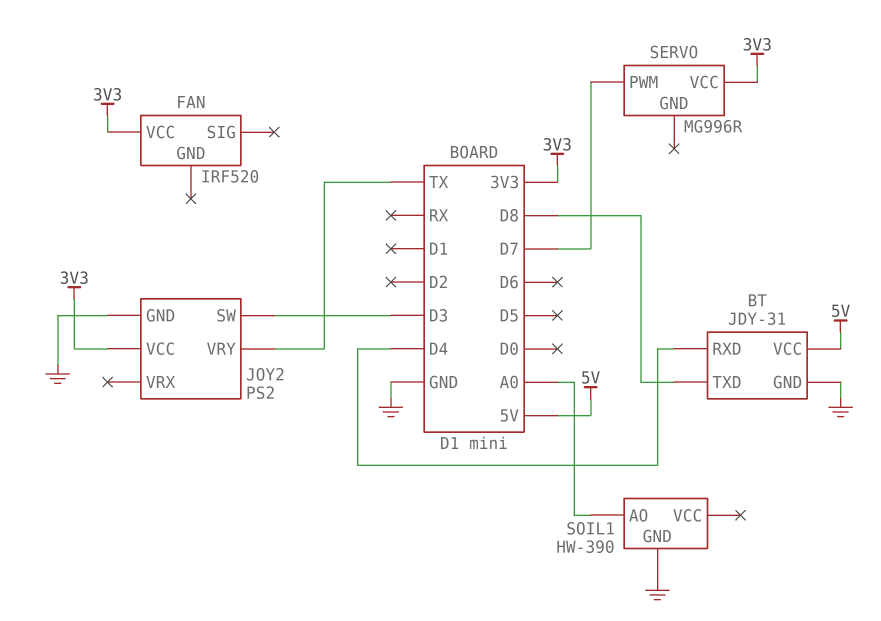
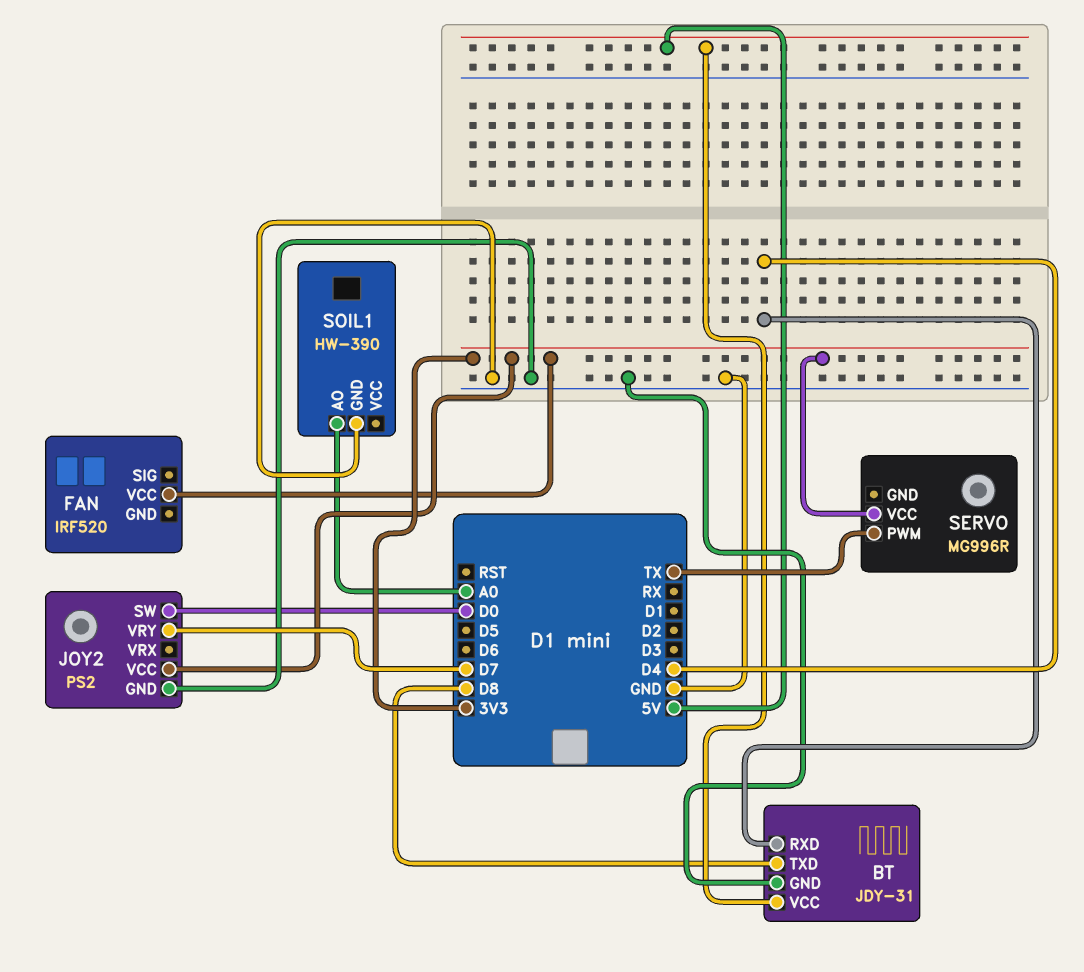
JOY2 pin SW: D3 -> D0
JOY2 pin VRY: TX -> D7
SERVO pin PWM: D7 -> TX

